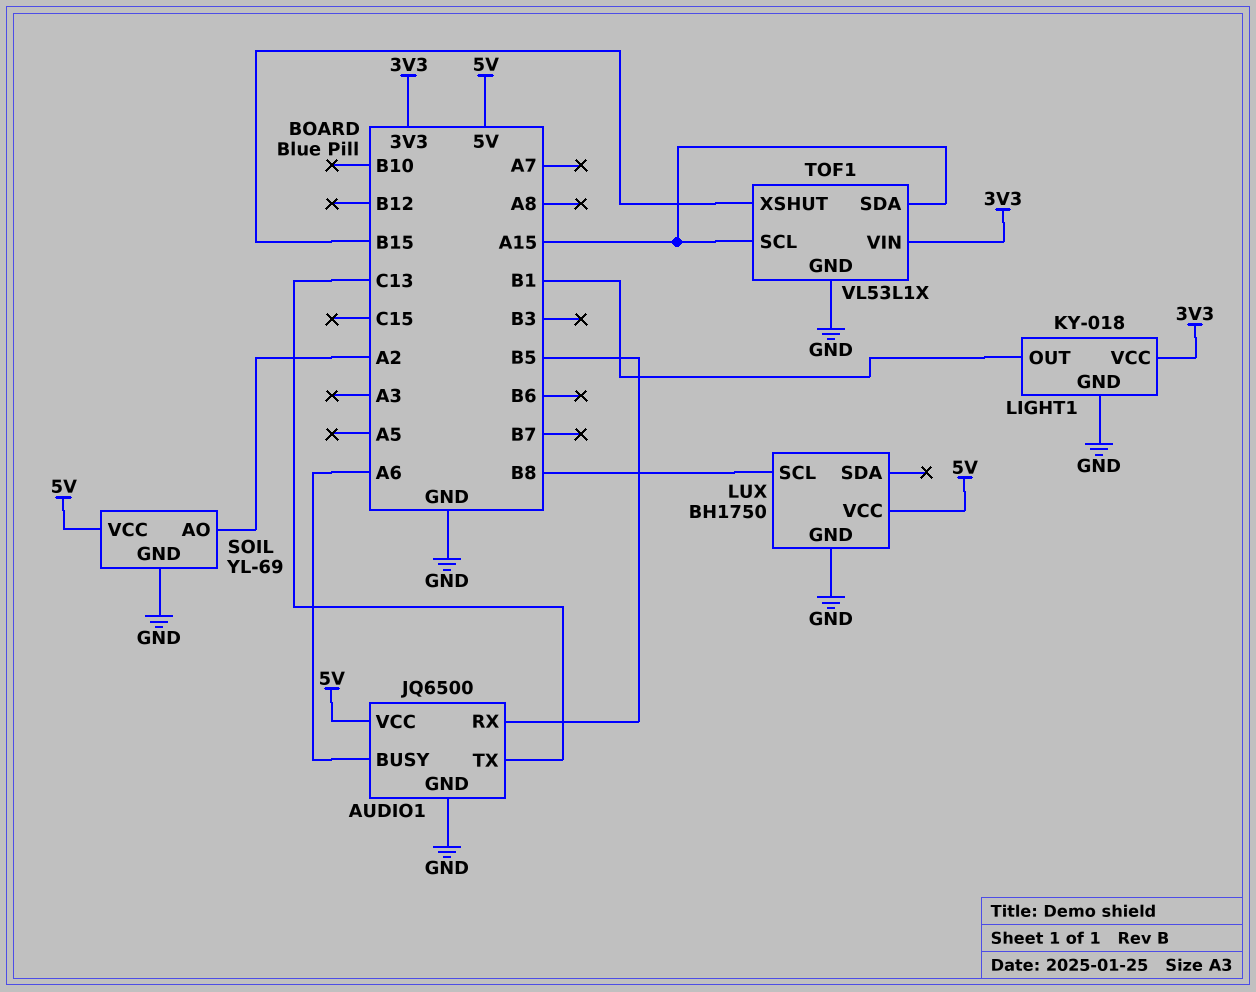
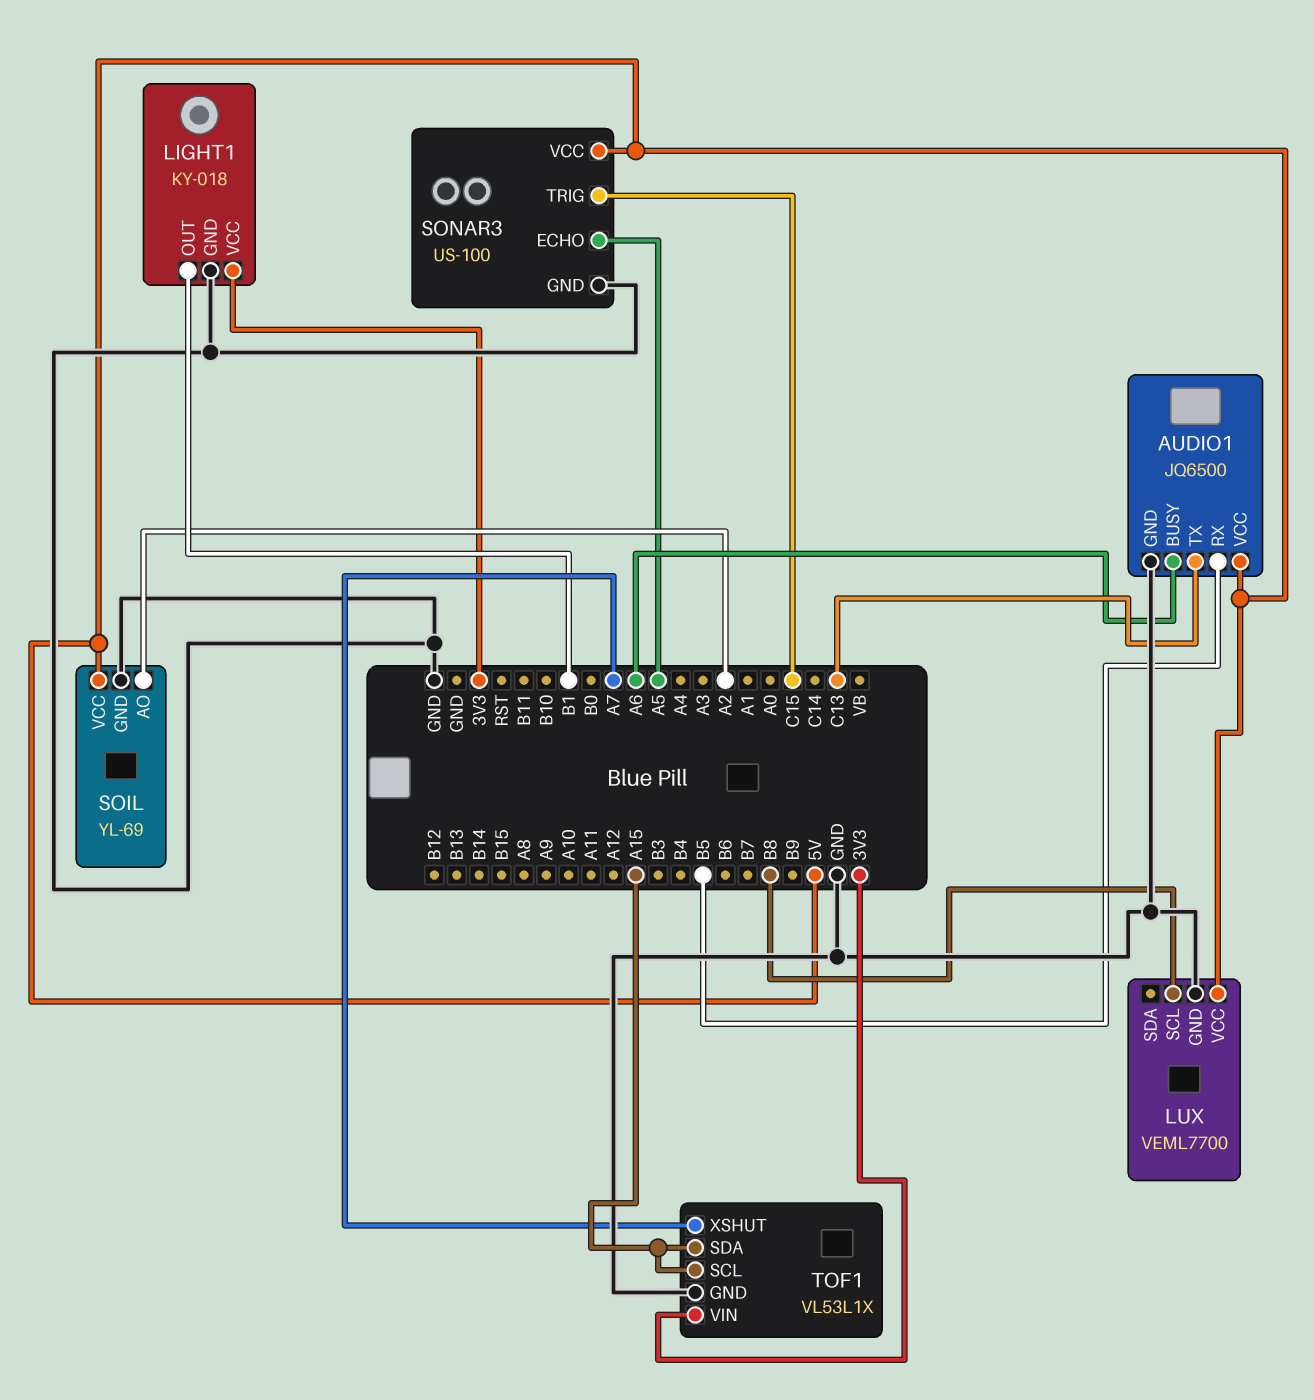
LUX: BH1750 -> VEML7700
SONAR3: none -> US-100
SONAR3 pin ECHO: none -> A5
SONAR3 pin GND: none -> GND
SONAR3 pin TRIG: none -> C15
SONAR3 pin VCC: none -> 5V
TOF1 pin XSHUT: B15 -> A7

